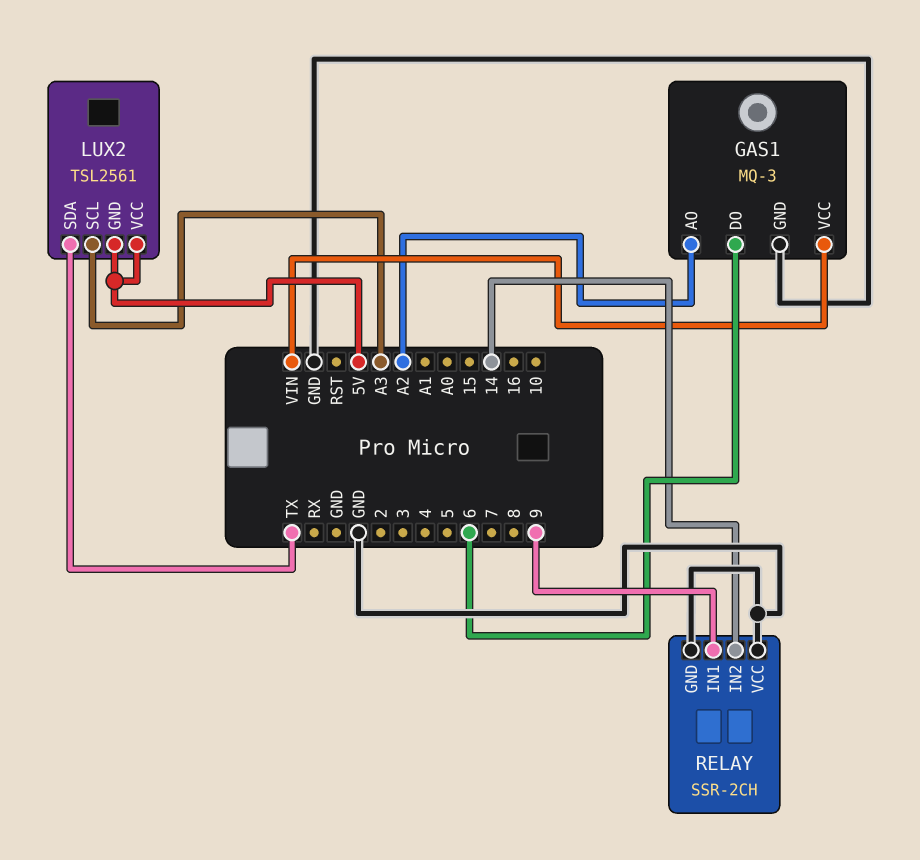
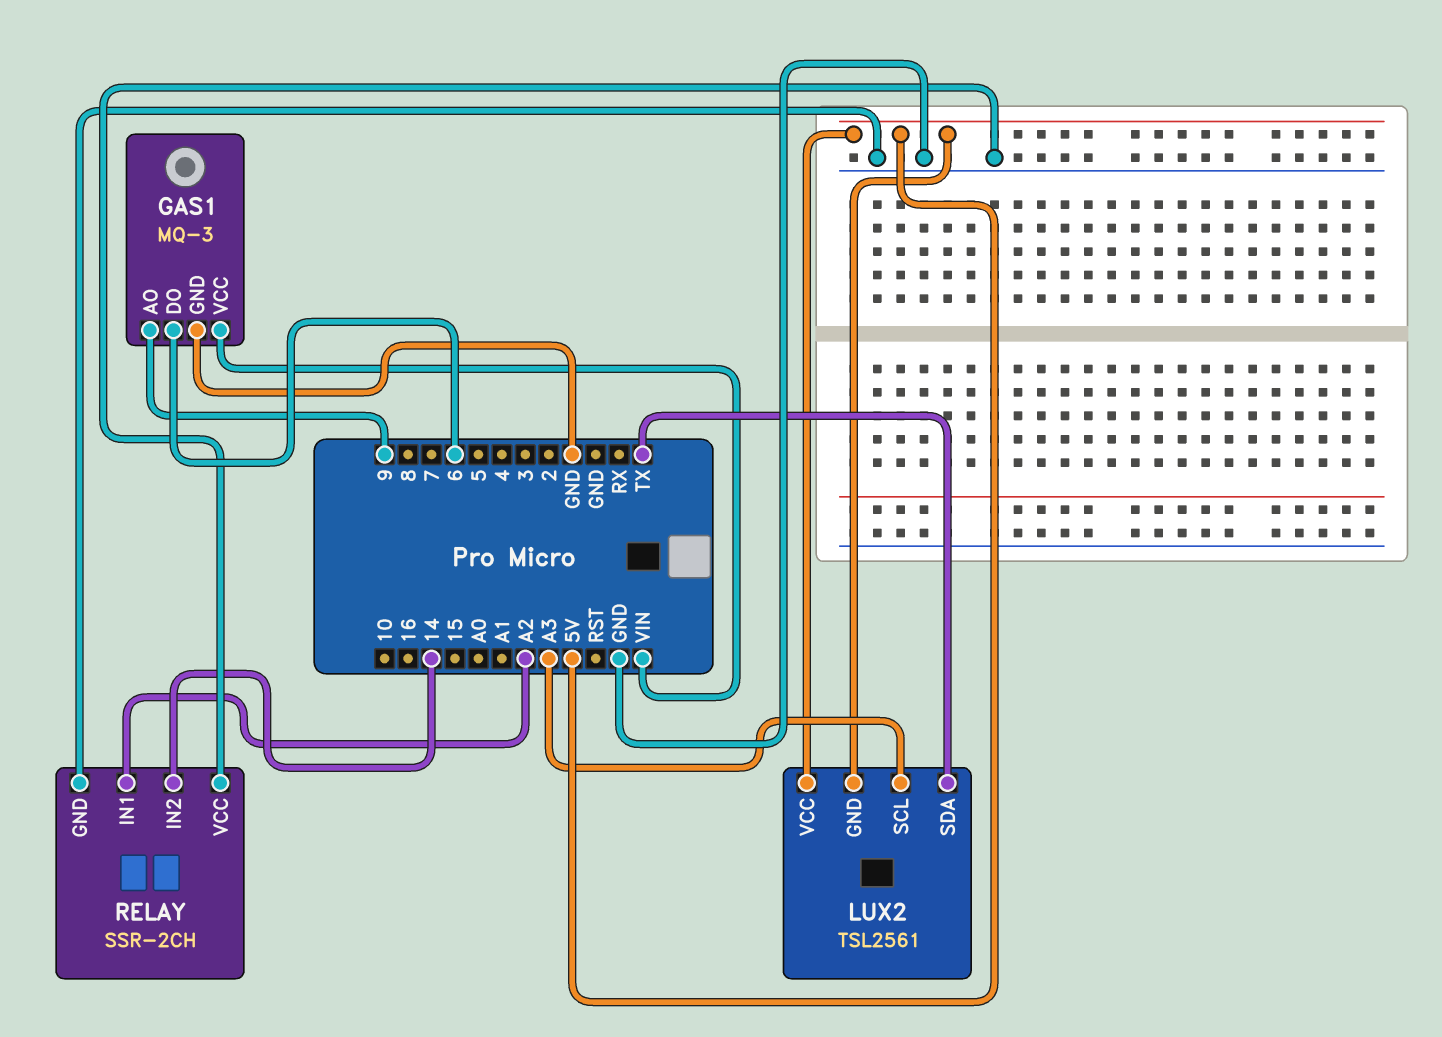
GAS1 pin AO: A2 -> 9
RELAY pin IN1: 9 -> A2

